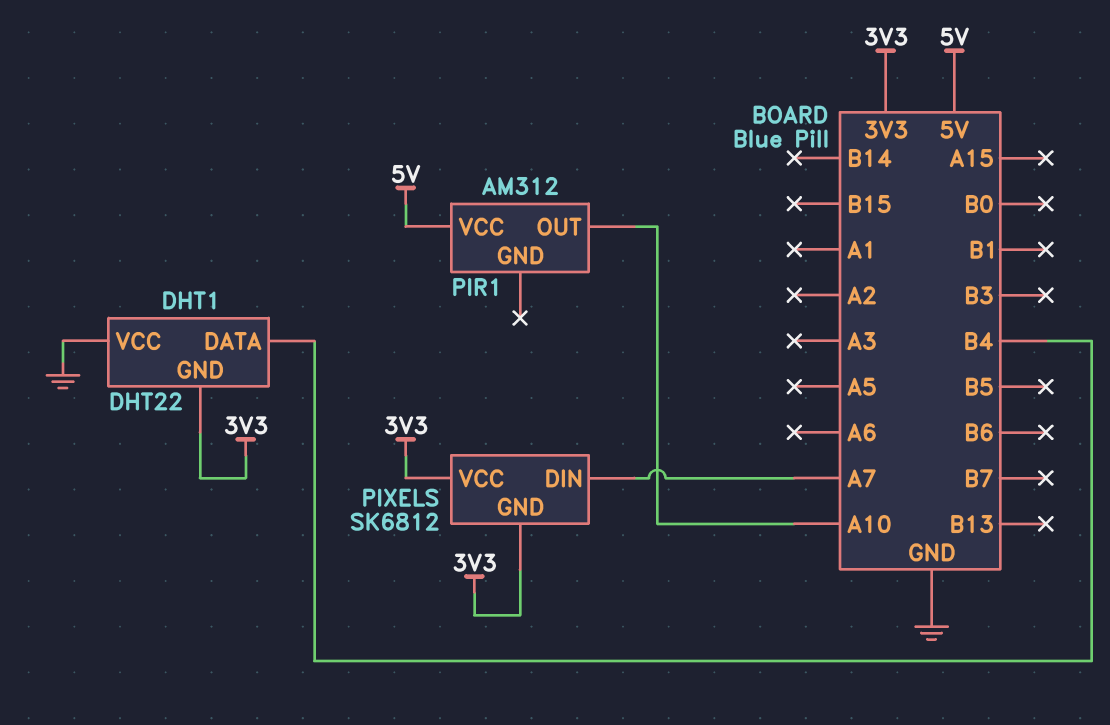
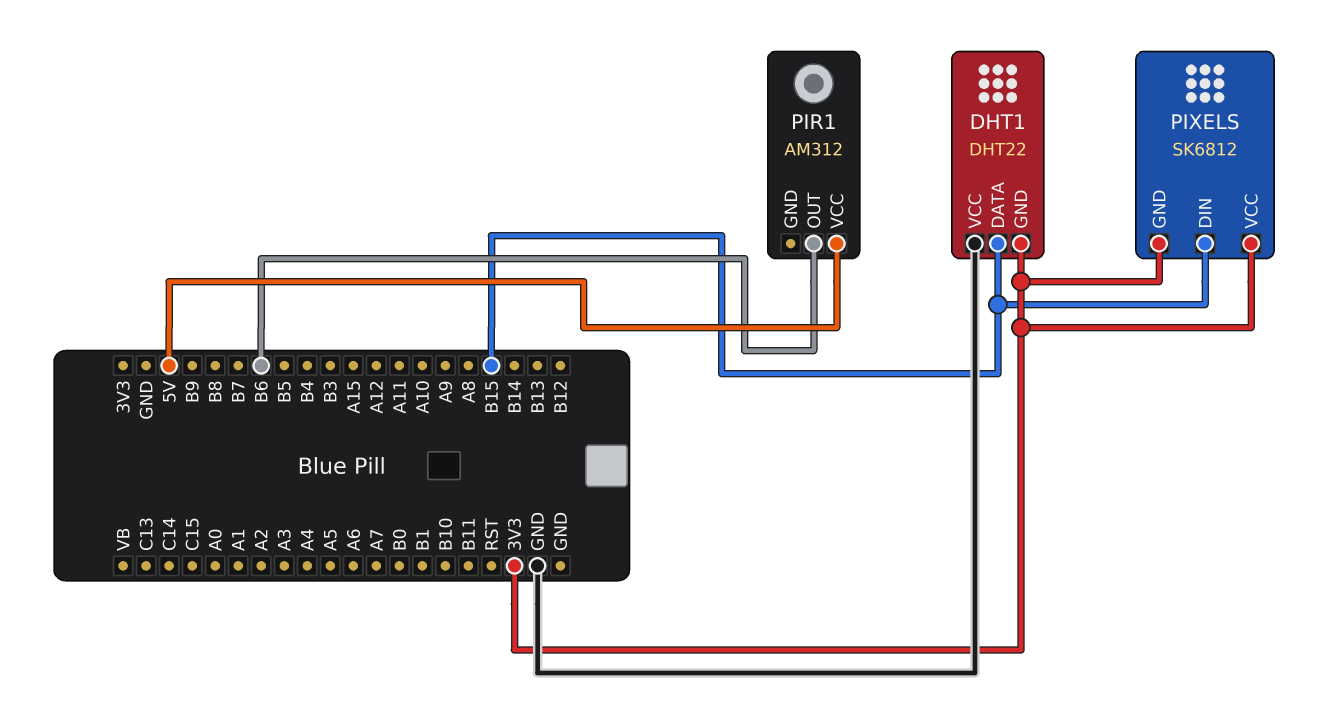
DHT1 pin DATA: B4 -> B15
PIR1 pin OUT: A10 -> B6
PIXELS pin DIN: A7 -> B15

